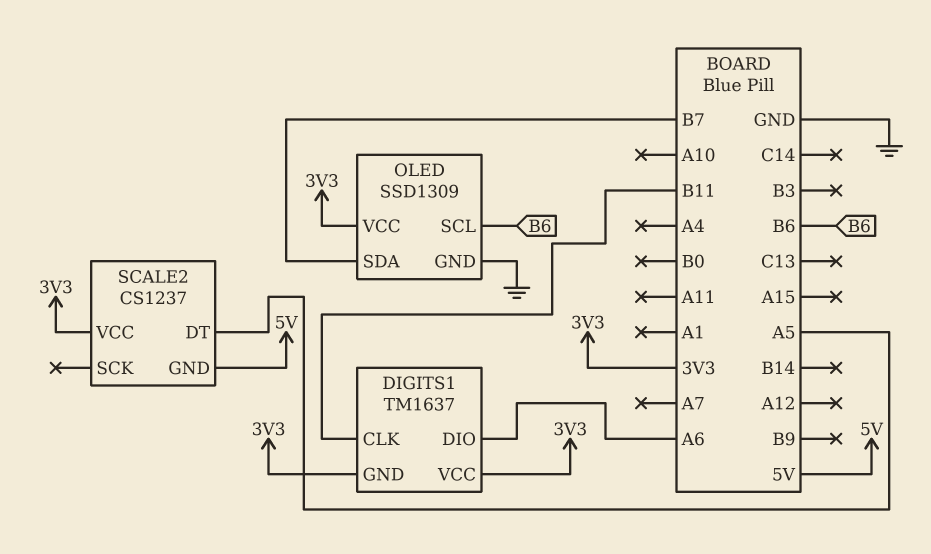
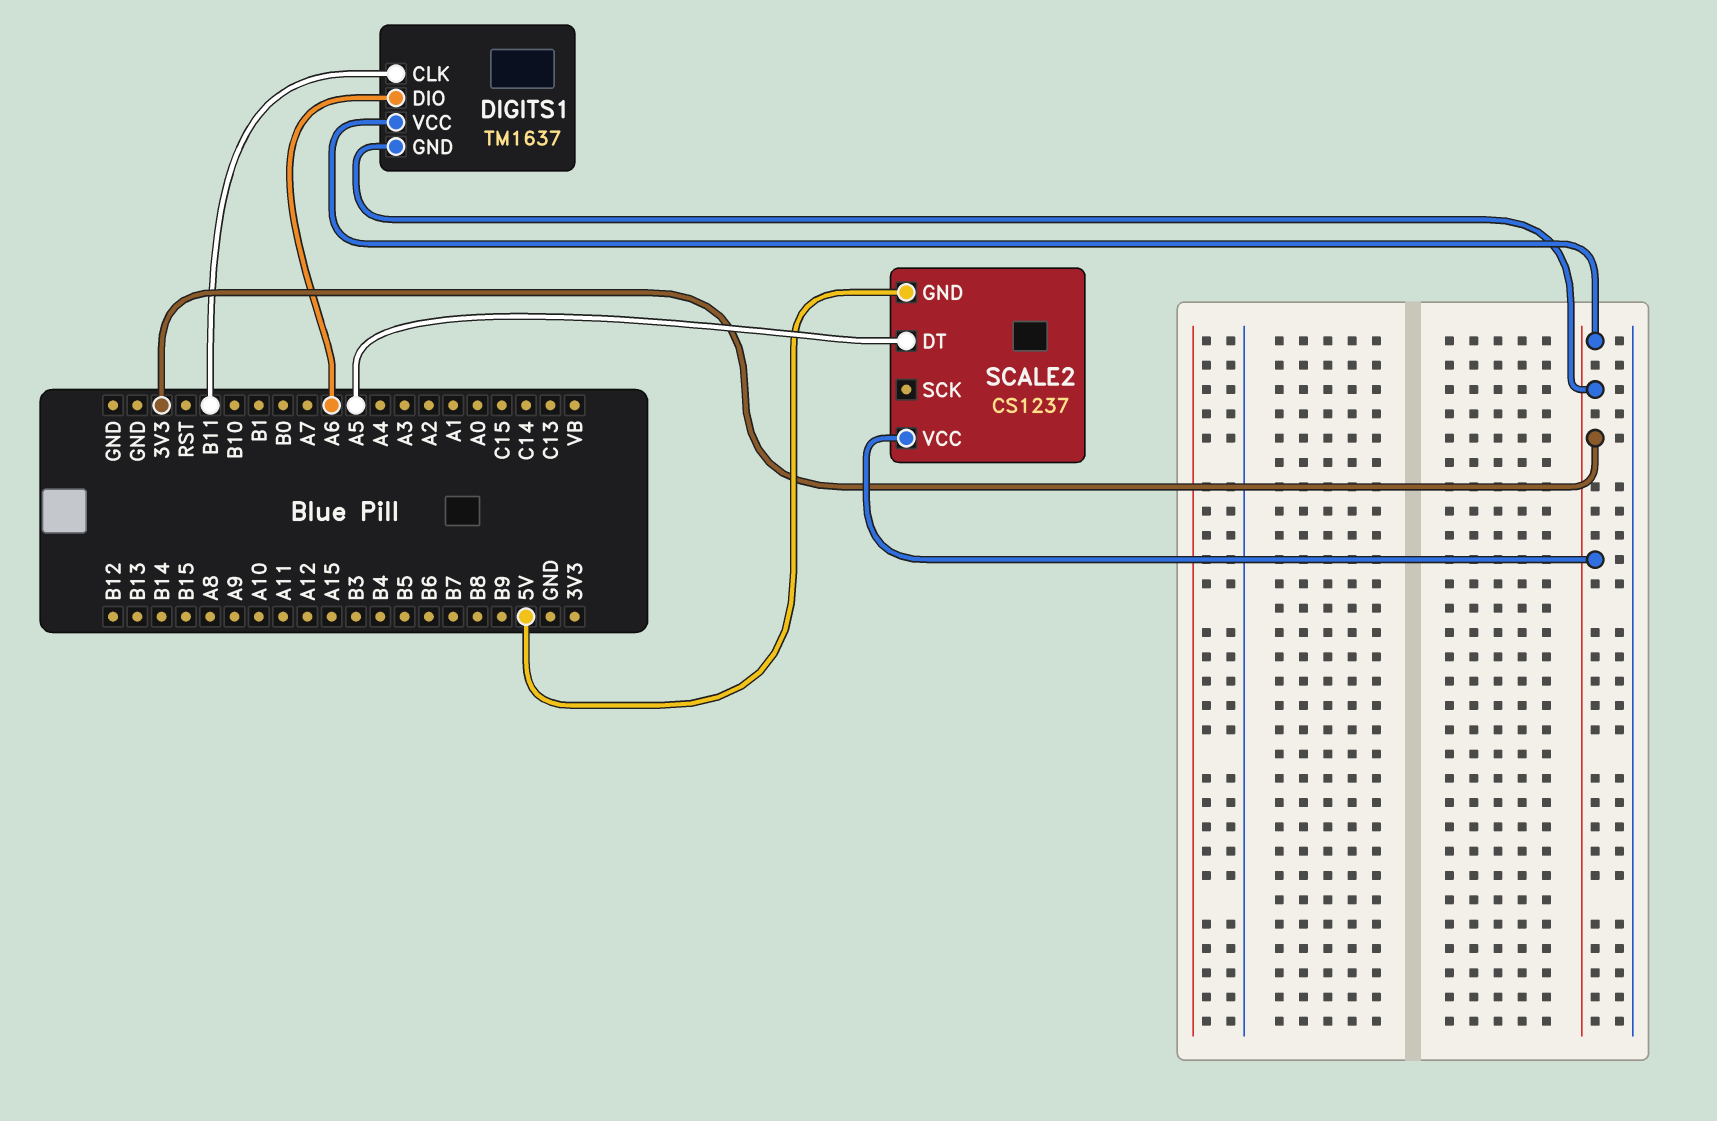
OLED: SSD1309 -> none
OLED pin GND: GND -> none
OLED pin SCL: B6 -> none
OLED pin SDA: B7 -> none
OLED pin VCC: 3V3 -> none

